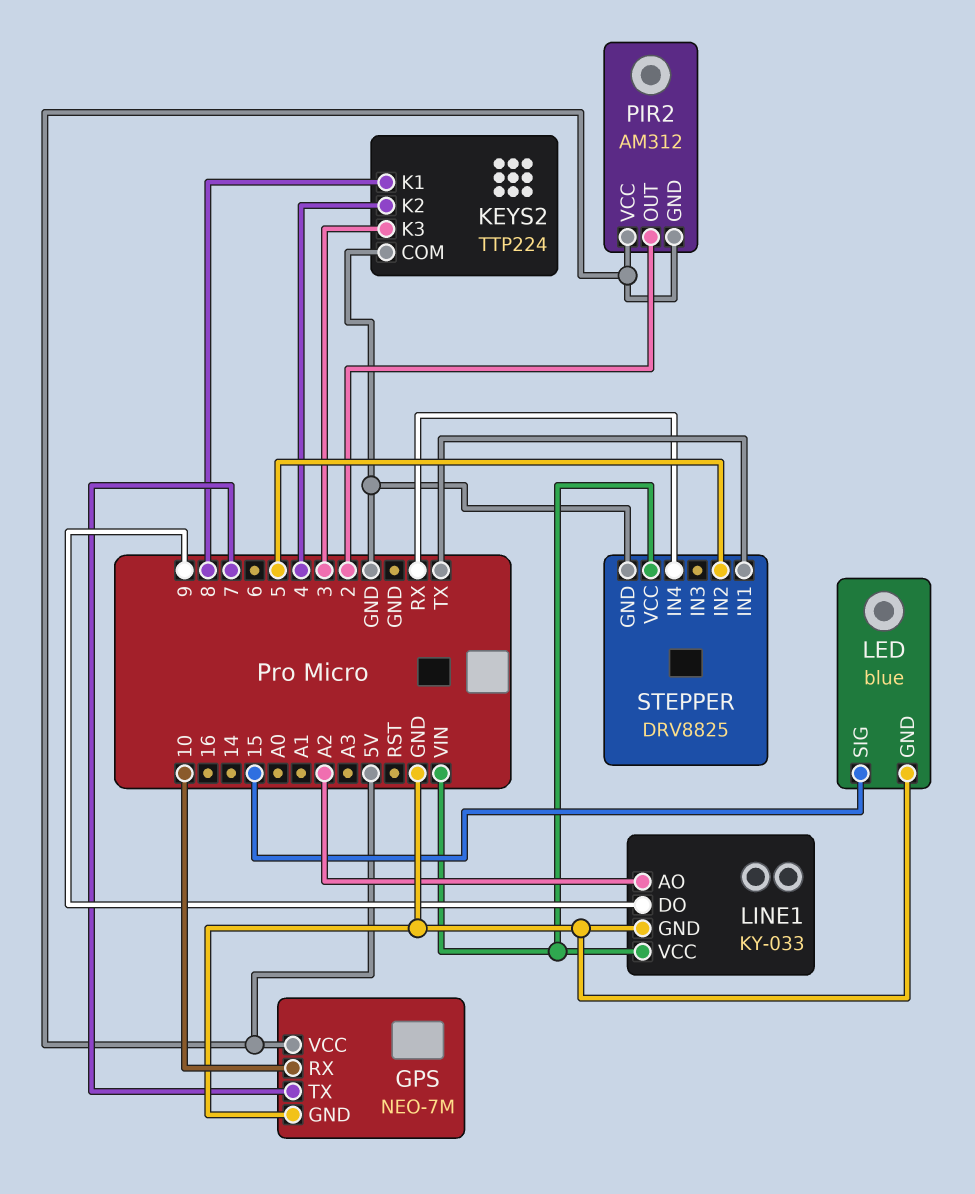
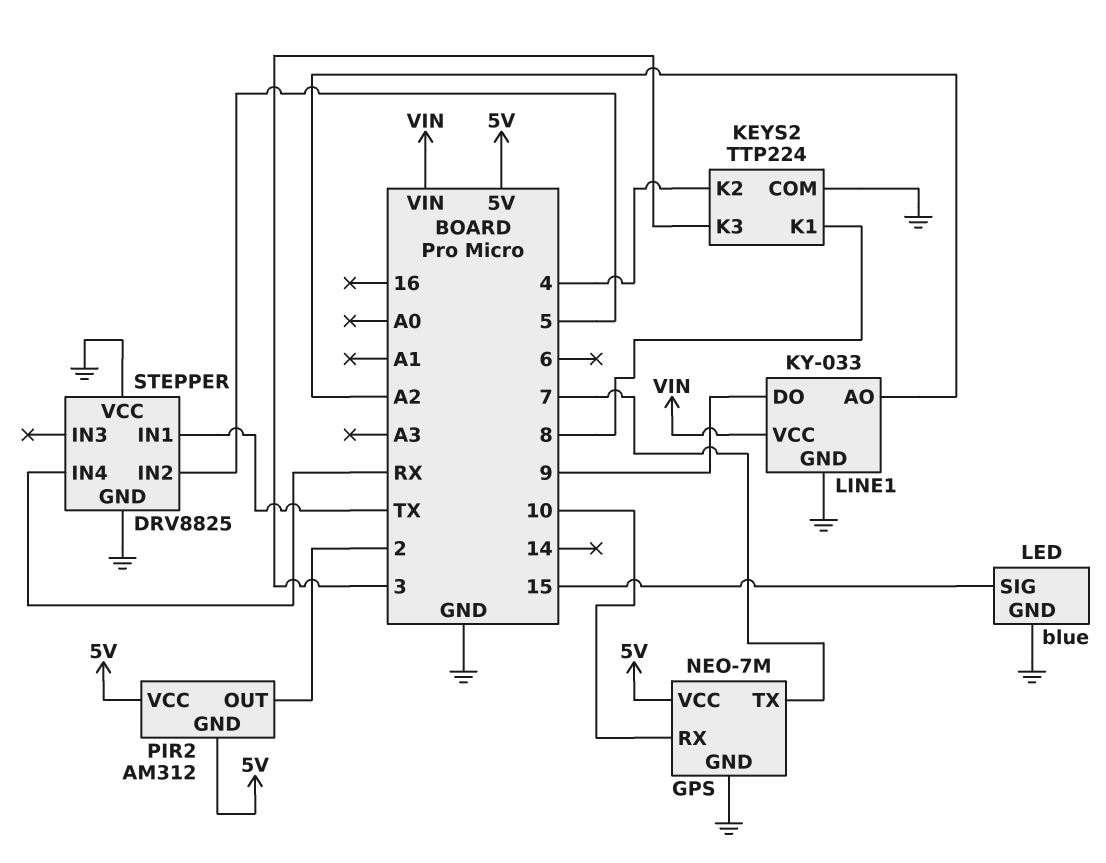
STEPPER pin VCC: VIN -> GND

